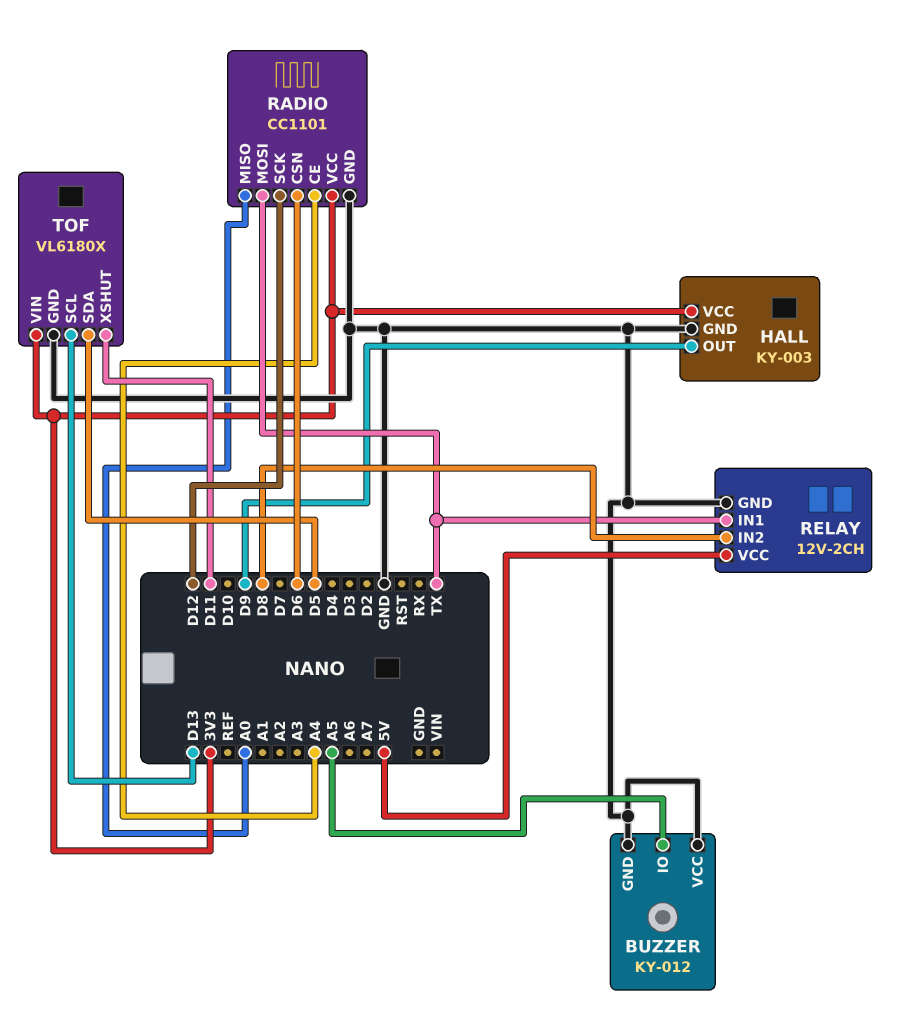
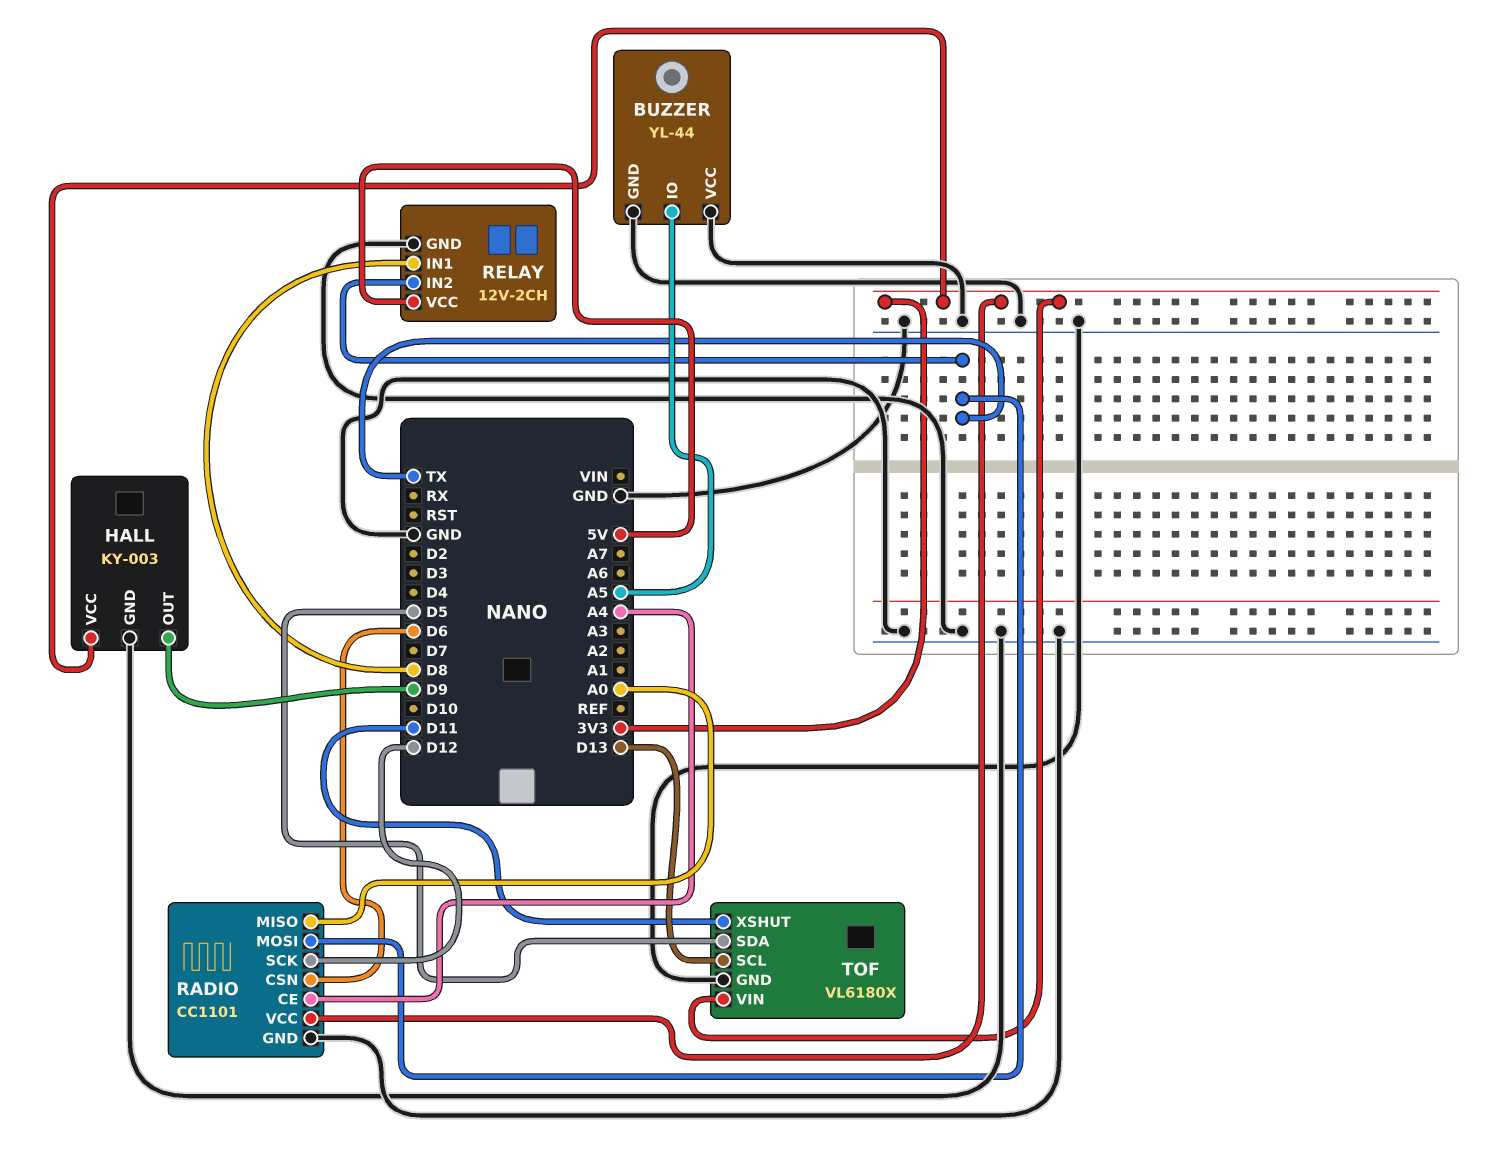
BUZZER: KY-012 -> YL-44
RELAY pin IN1: TX -> D8
RELAY pin IN2: D8 -> TX

